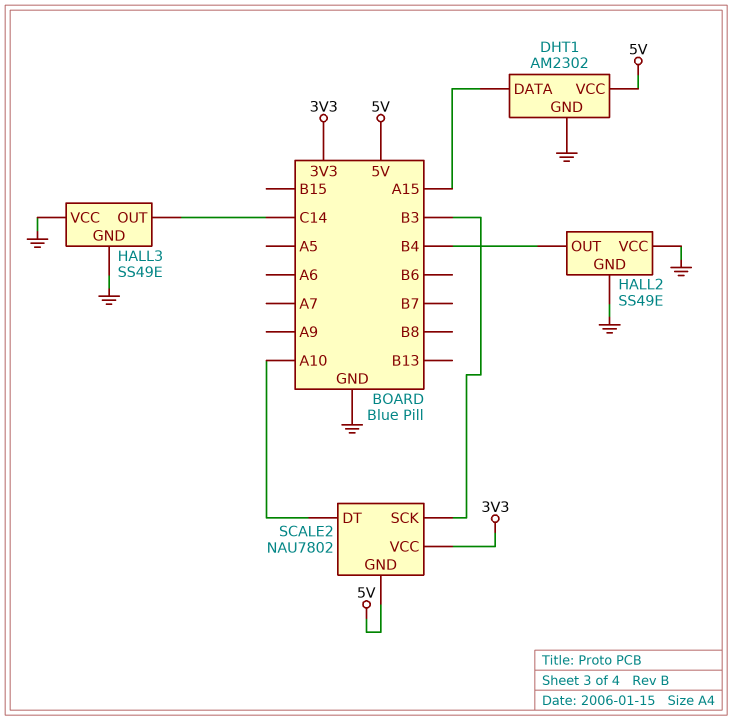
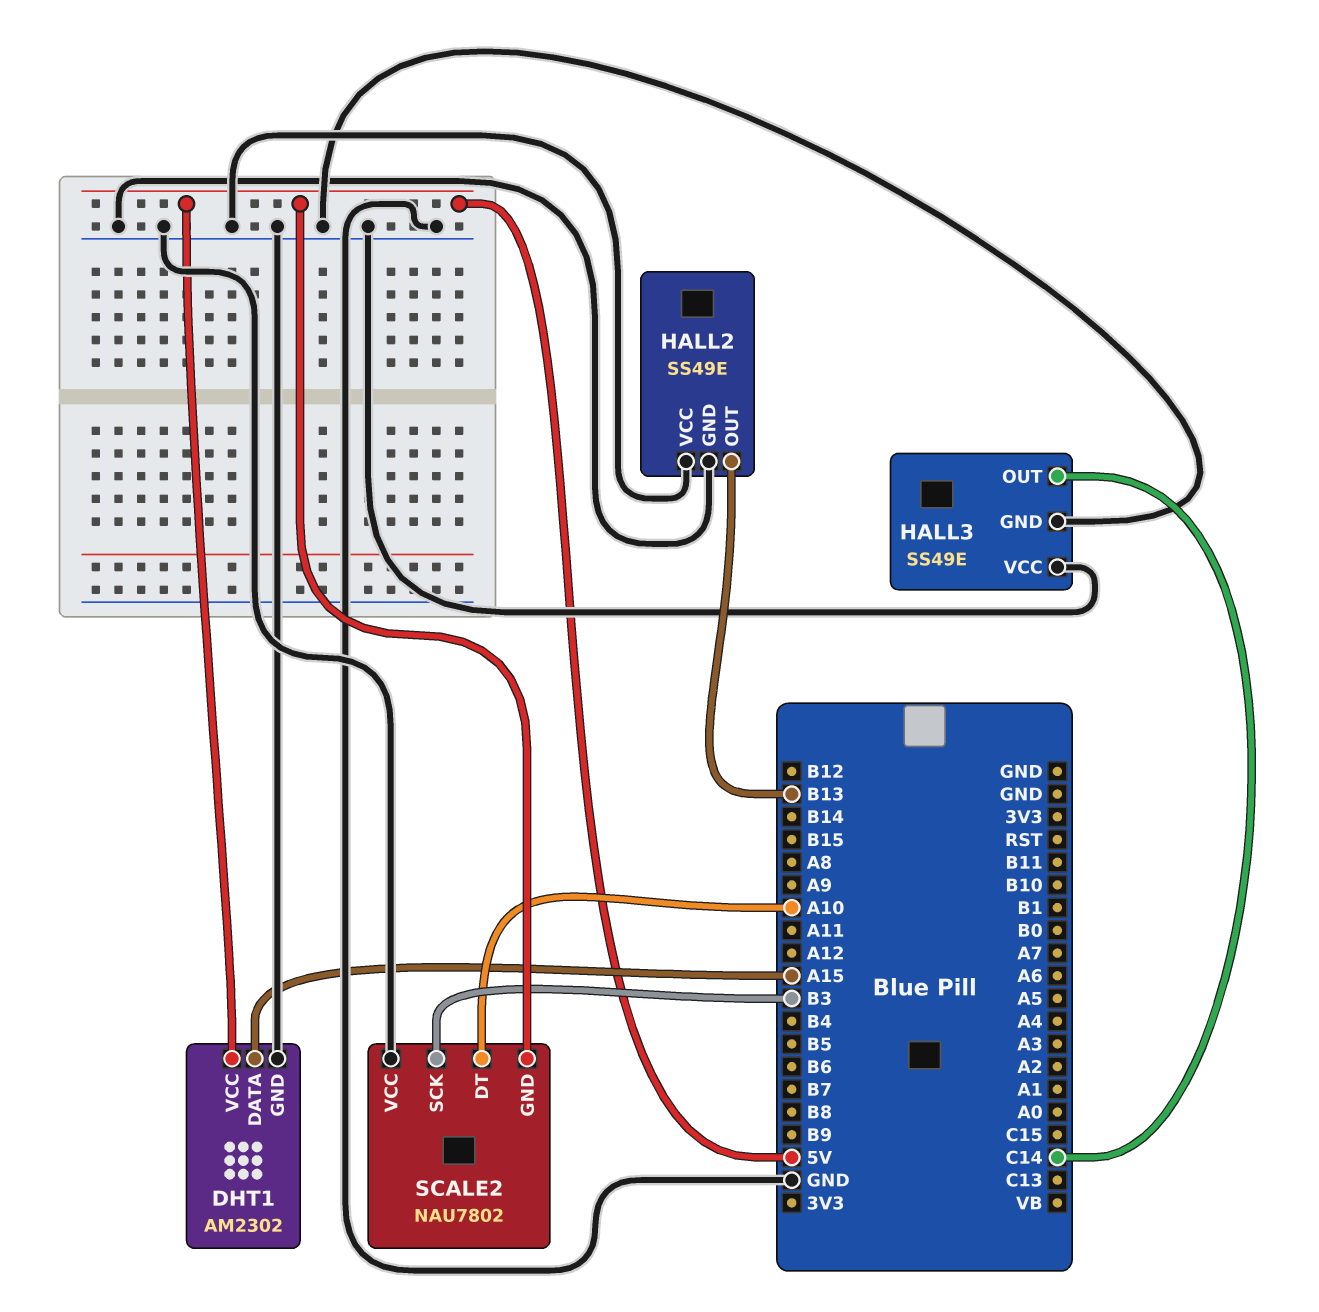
HALL2 pin OUT: B4 -> B13
SCALE2 pin VCC: 3V3 -> GND

